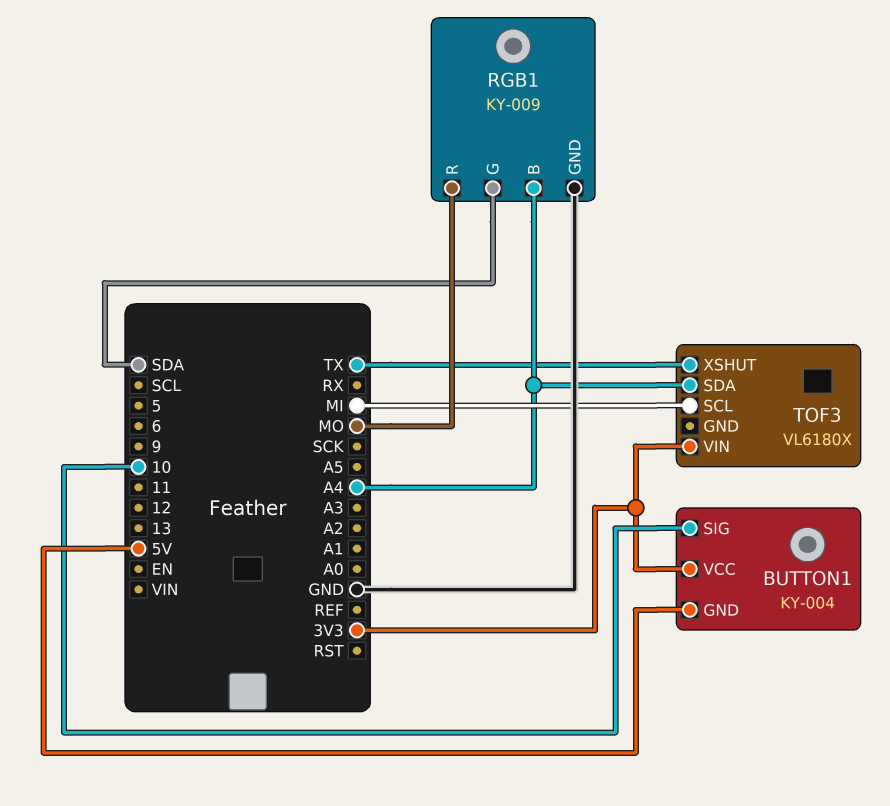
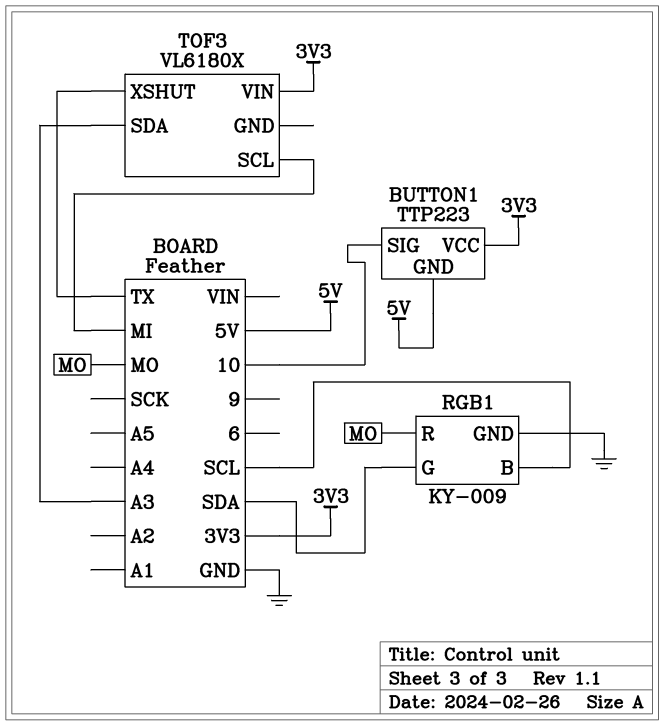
BUTTON1: KY-004 -> TTP223
RGB1 pin B: A4 -> SCL
TOF3 pin SDA: A4 -> A3

